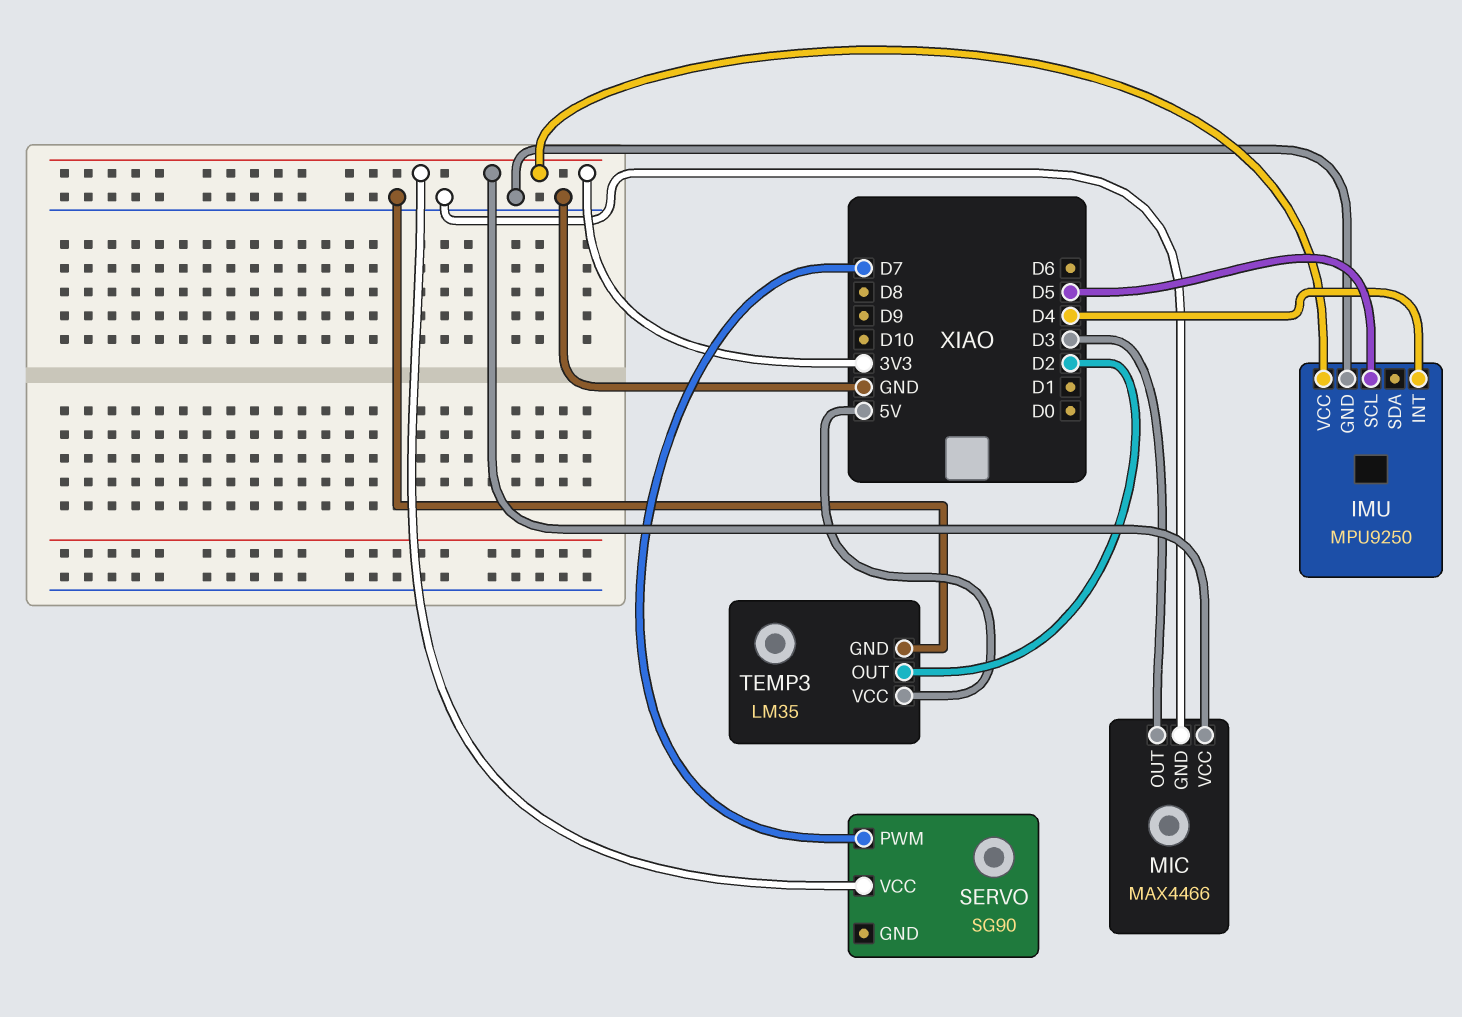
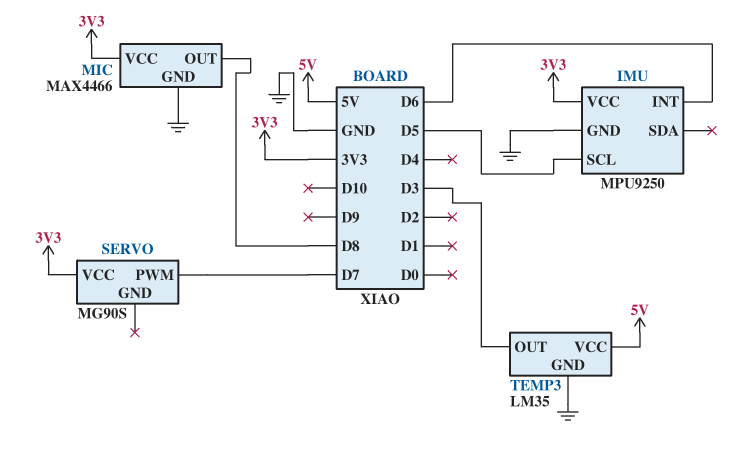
IMU pin INT: D4 -> D6
MIC pin OUT: D3 -> D8
SERVO: SG90 -> MG90S
TEMP3 pin OUT: D2 -> D3

